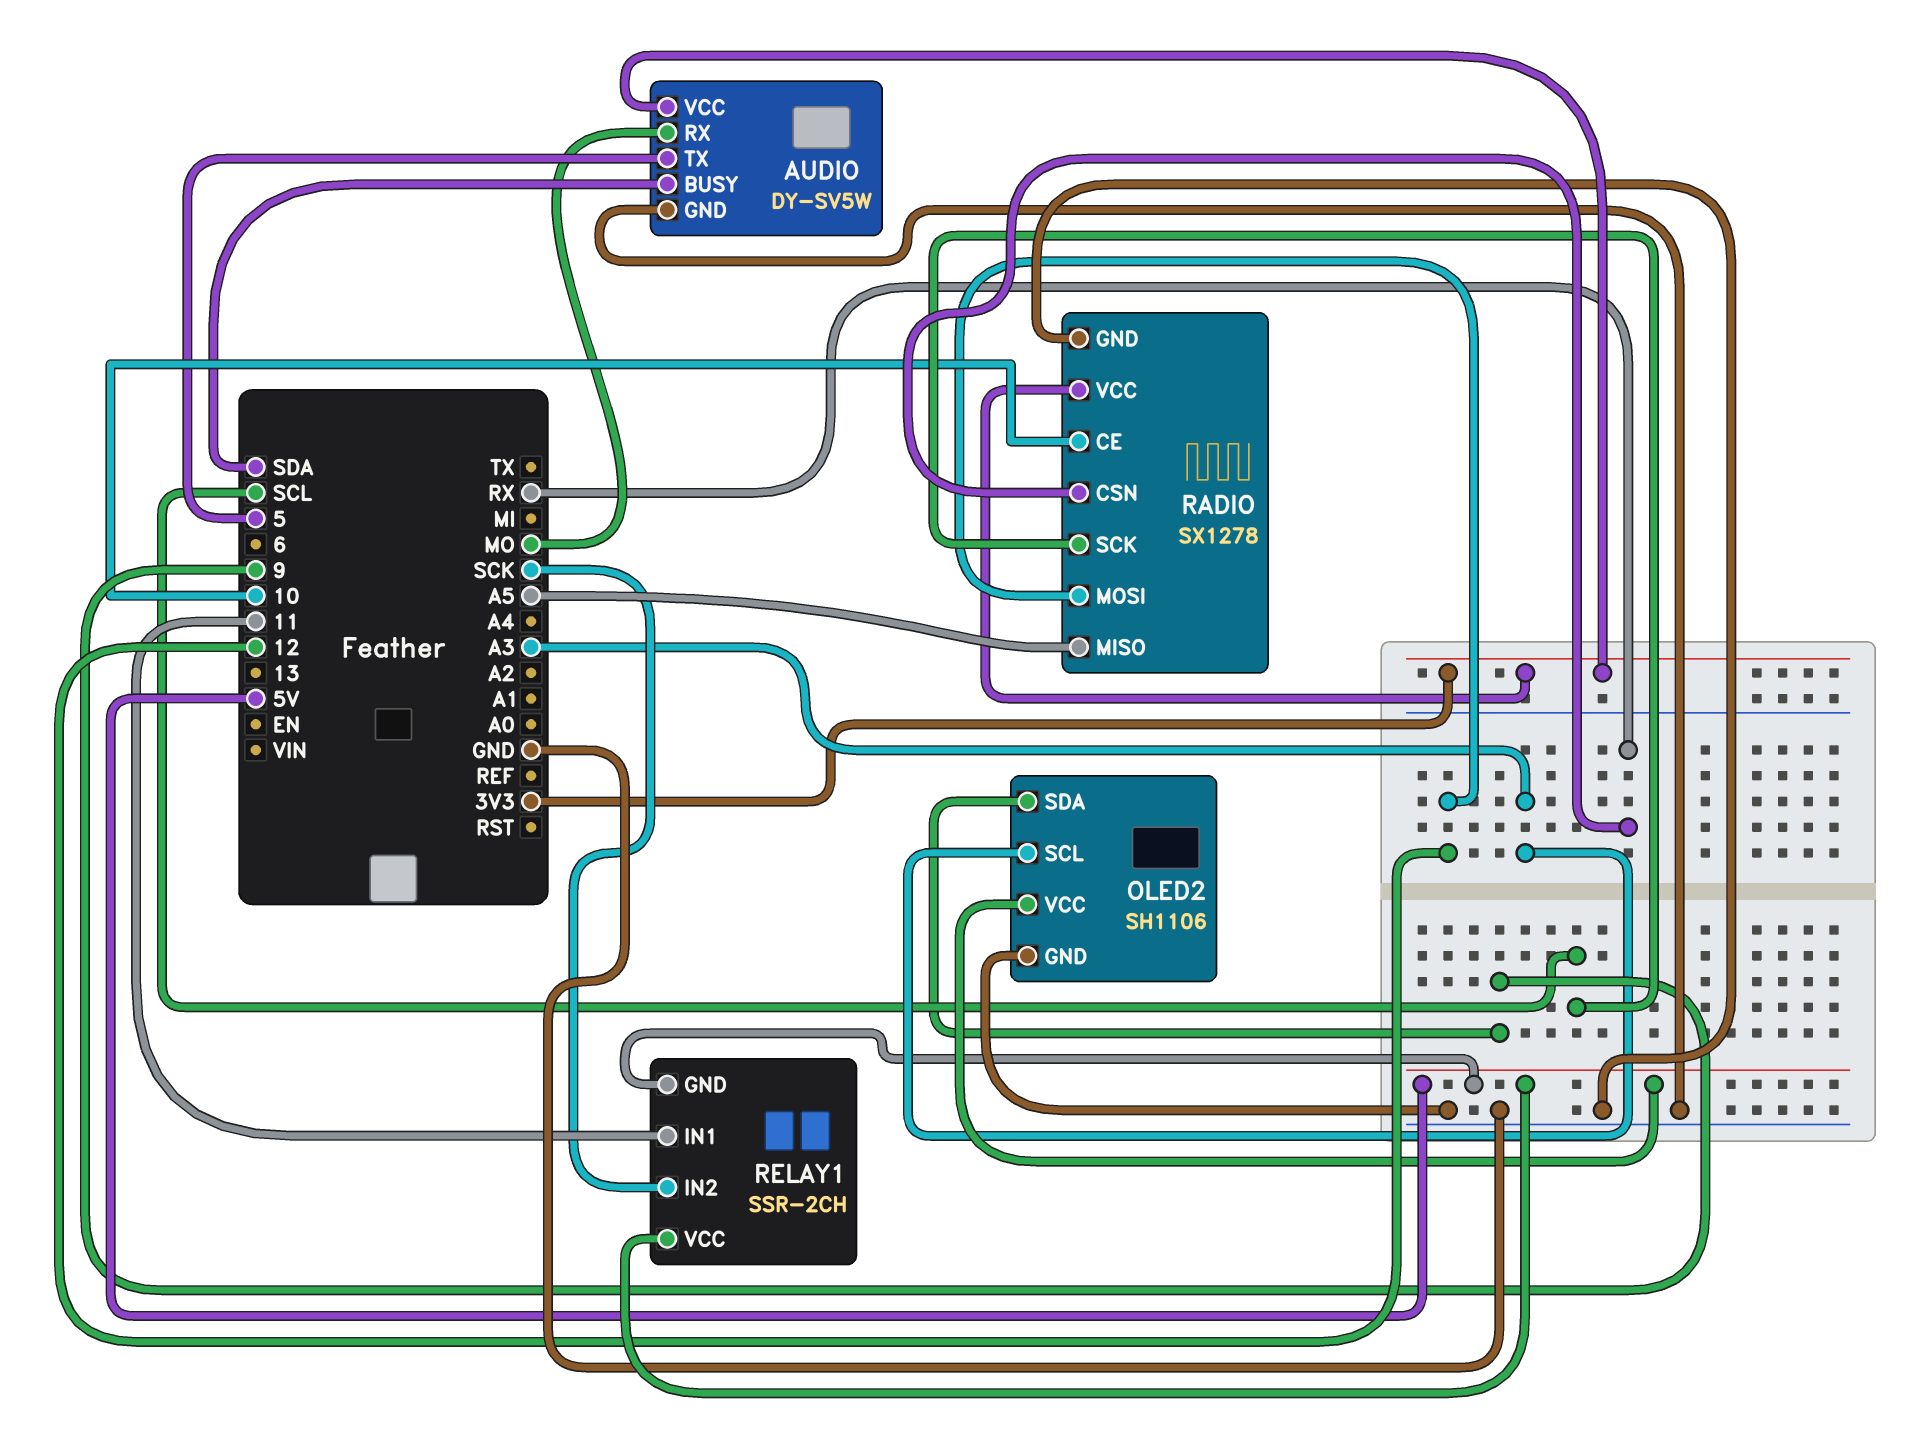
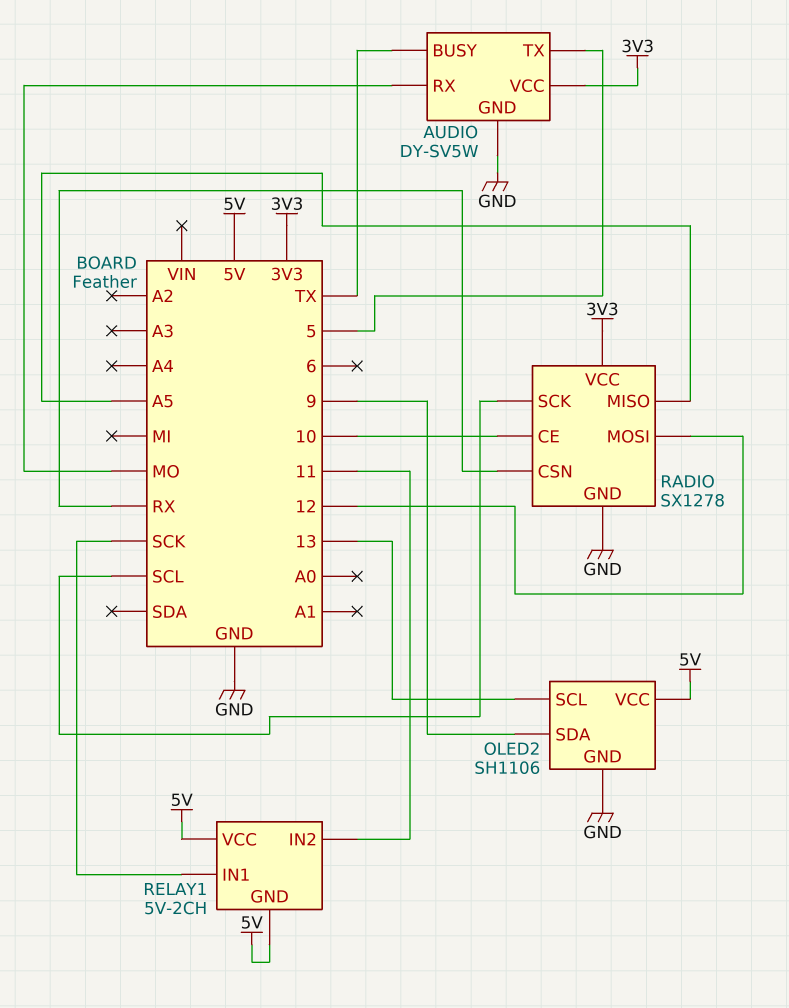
AUDIO pin BUSY: SDA -> TX
OLED2 pin SCL: A3 -> 13
RELAY1: SSR-2CH -> 5V-2CH
RELAY1 pin IN1: 11 -> SCK
RELAY1 pin IN2: SCK -> 11

